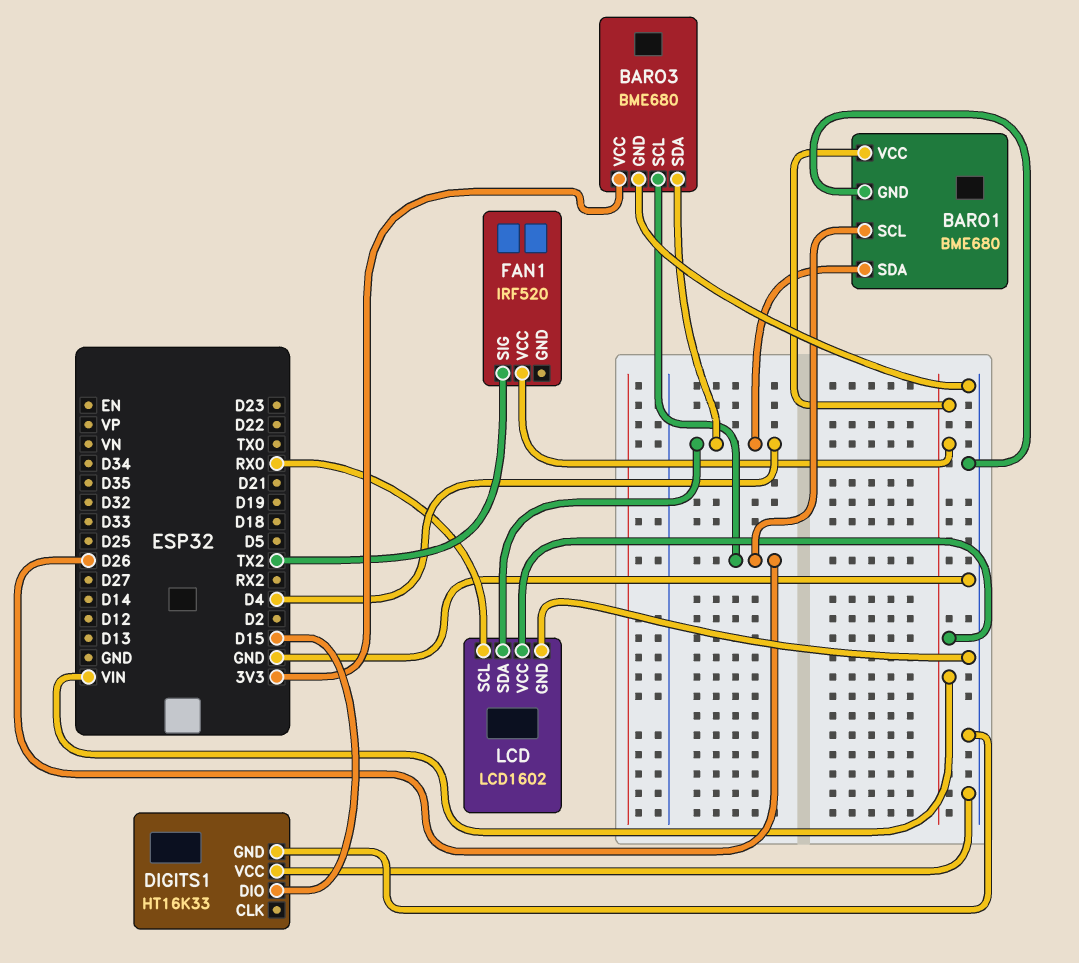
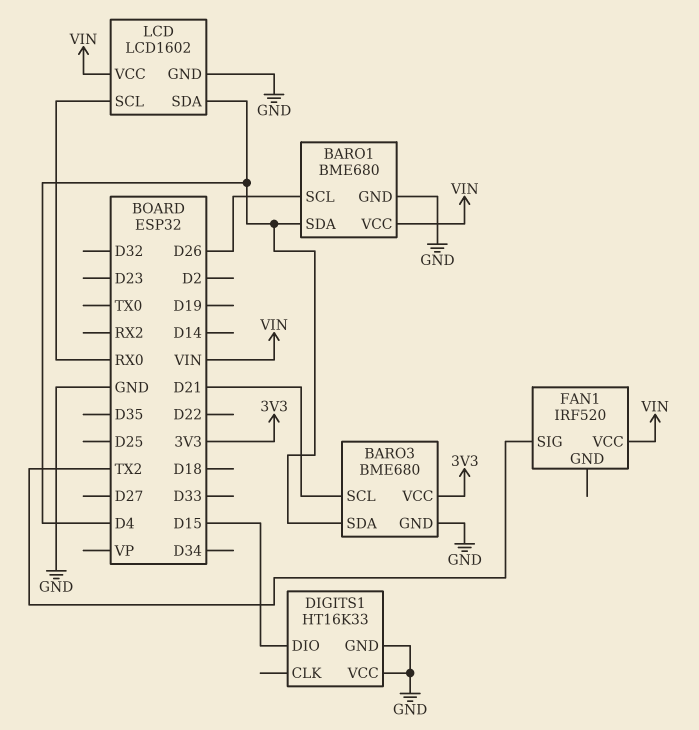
BARO3 pin SCL: D26 -> D21

